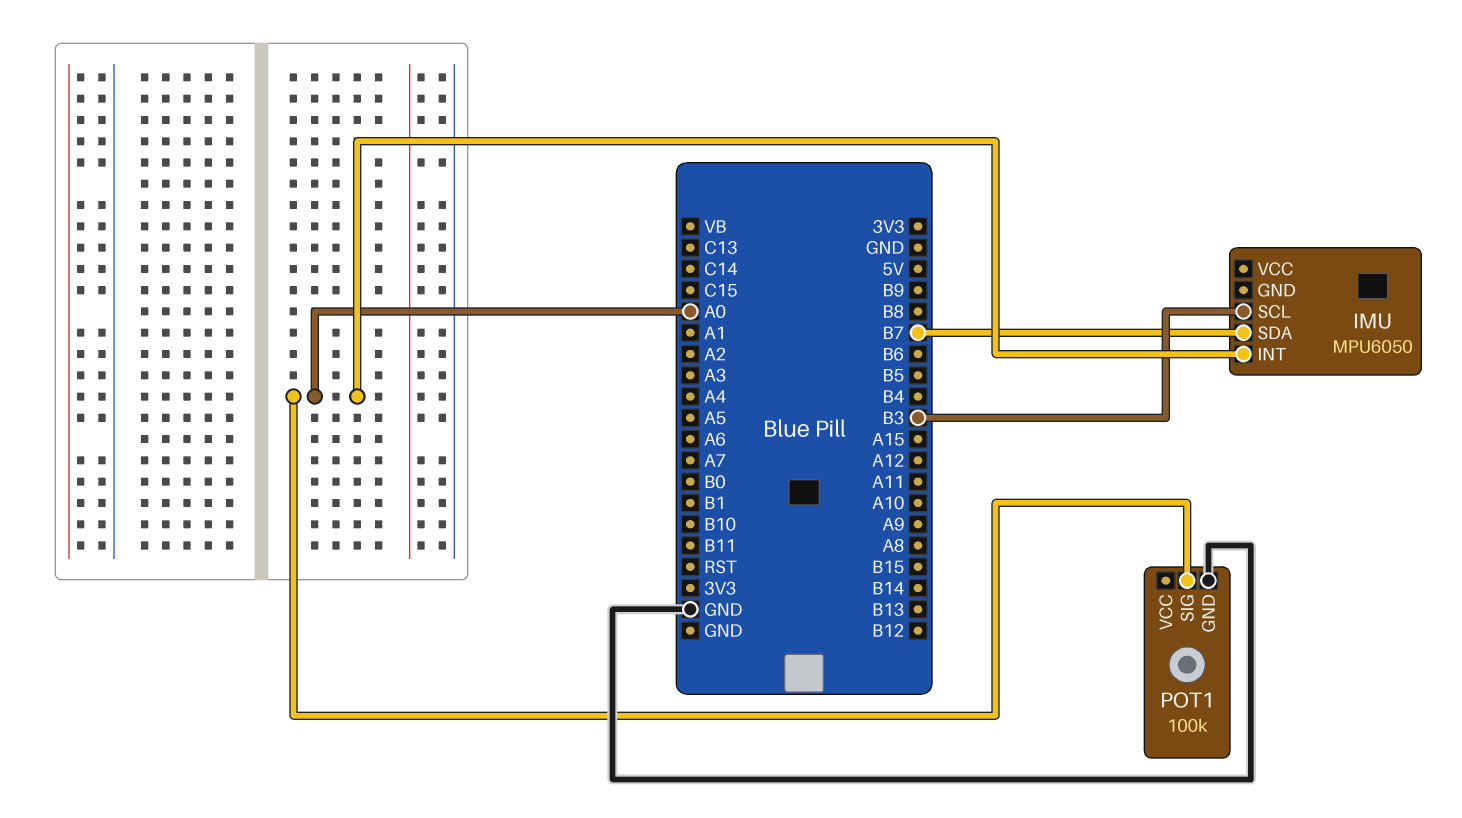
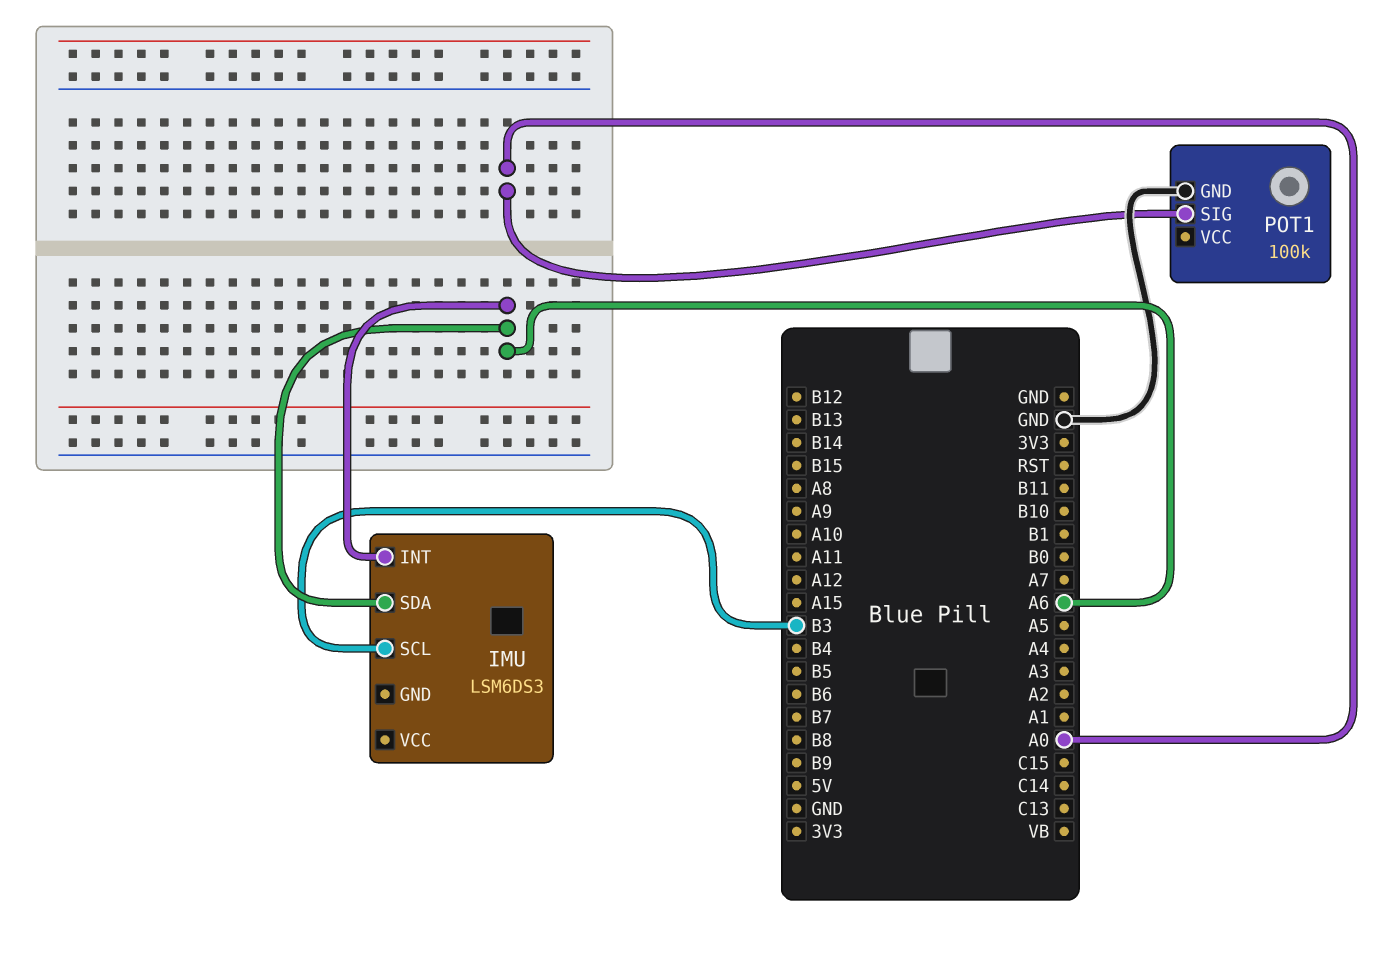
IMU: MPU6050 -> LSM6DS3
IMU pin INT: A0 -> A6
IMU pin SDA: B7 -> A6

